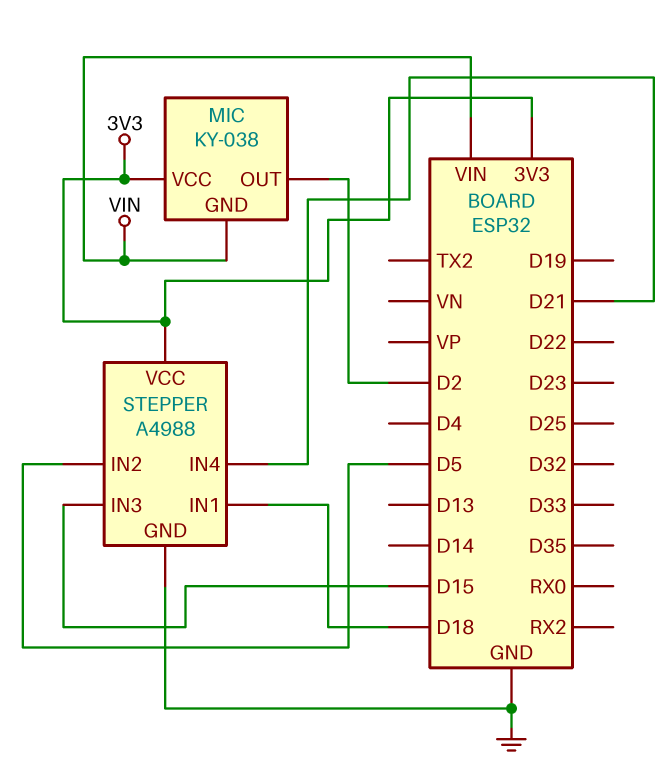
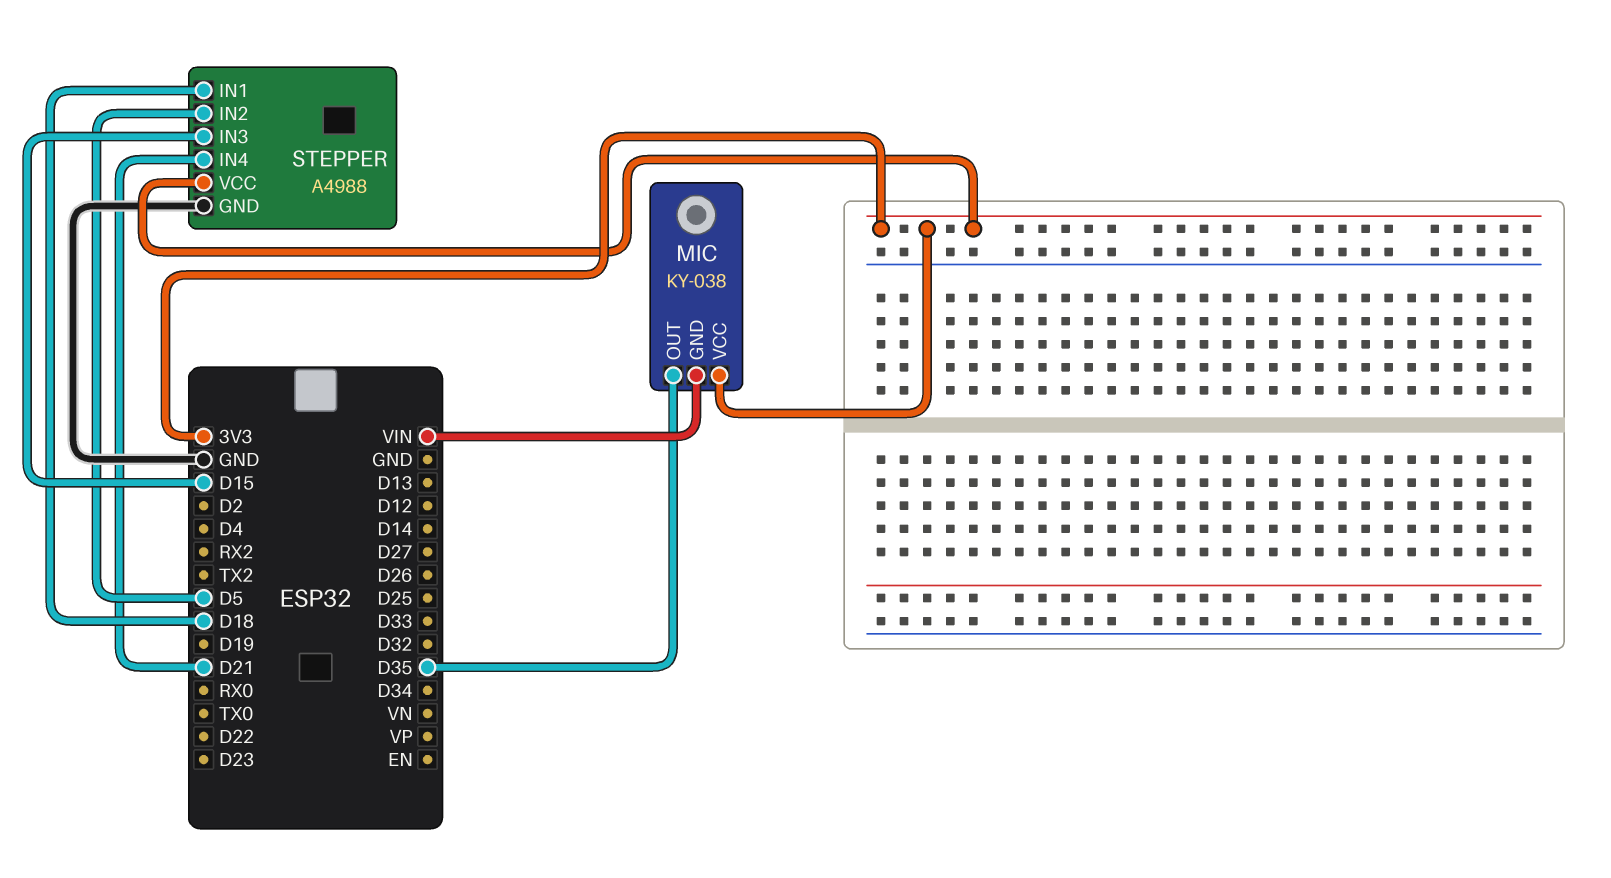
MIC pin OUT: D2 -> D35

